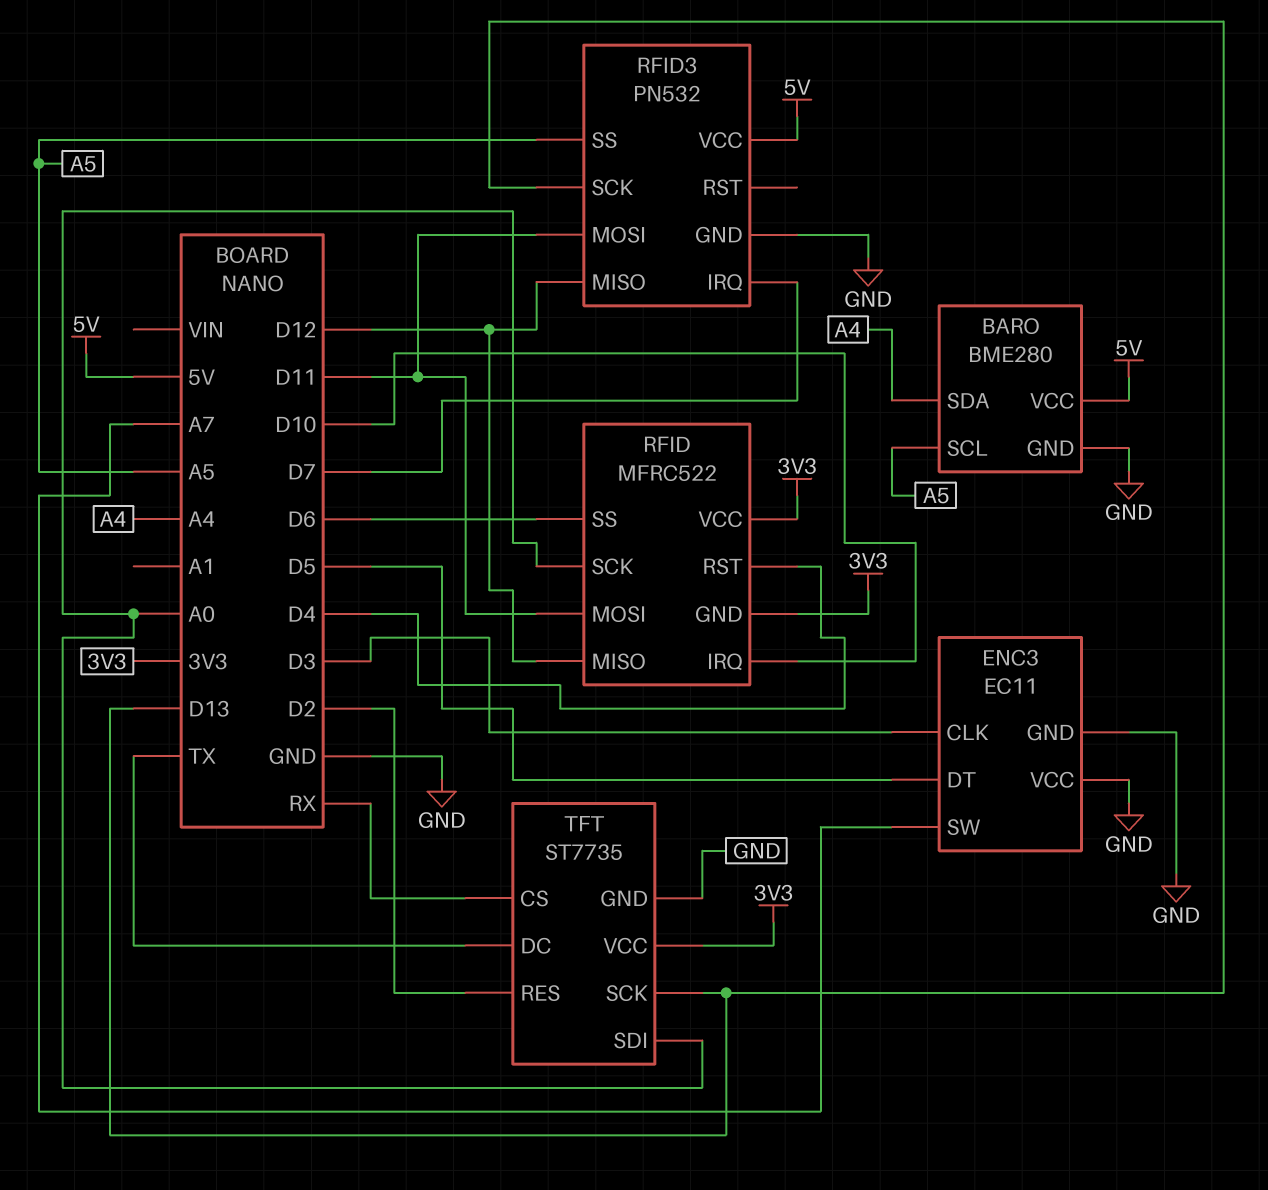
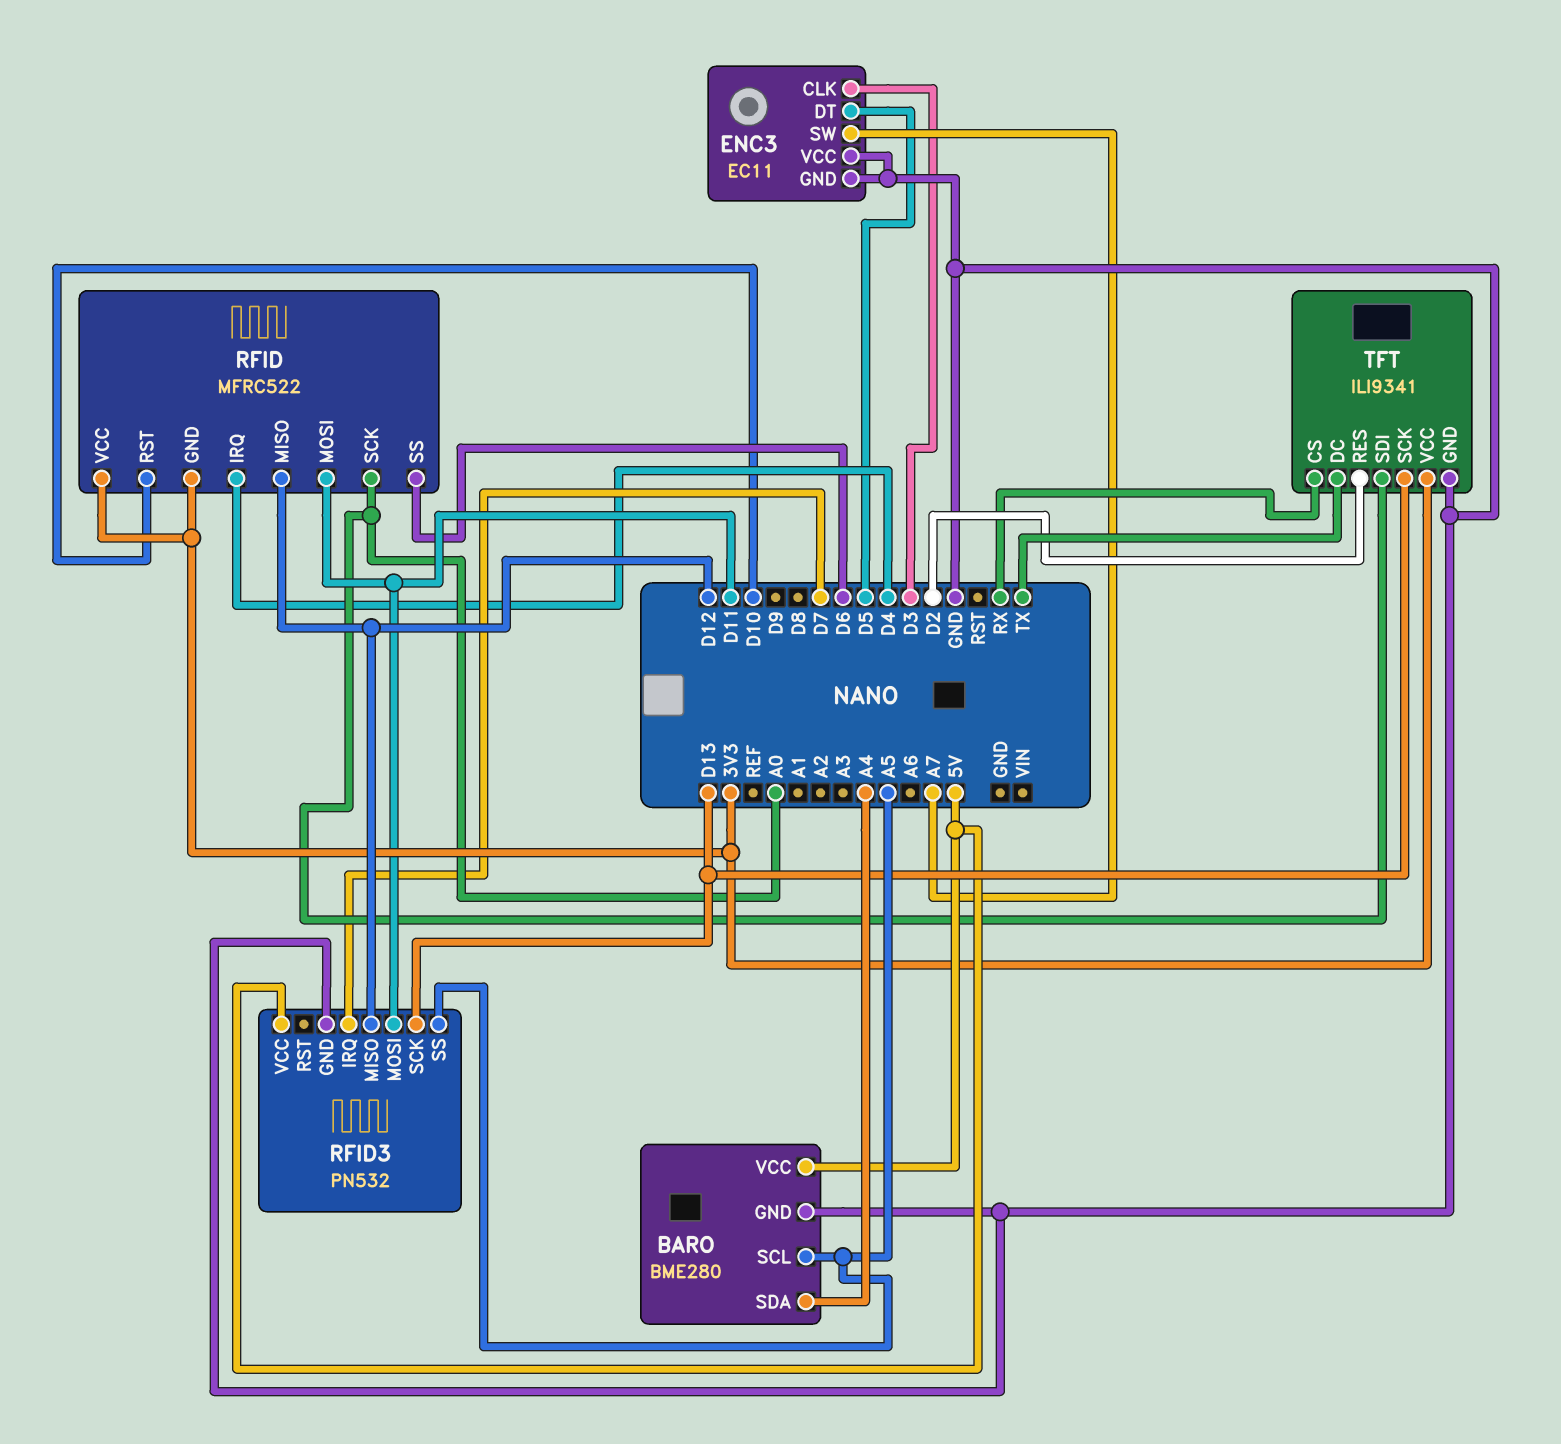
RFID pin IRQ: D10 -> D4
RFID pin RST: D4 -> D10
TFT: ST7735 -> ILI9341

